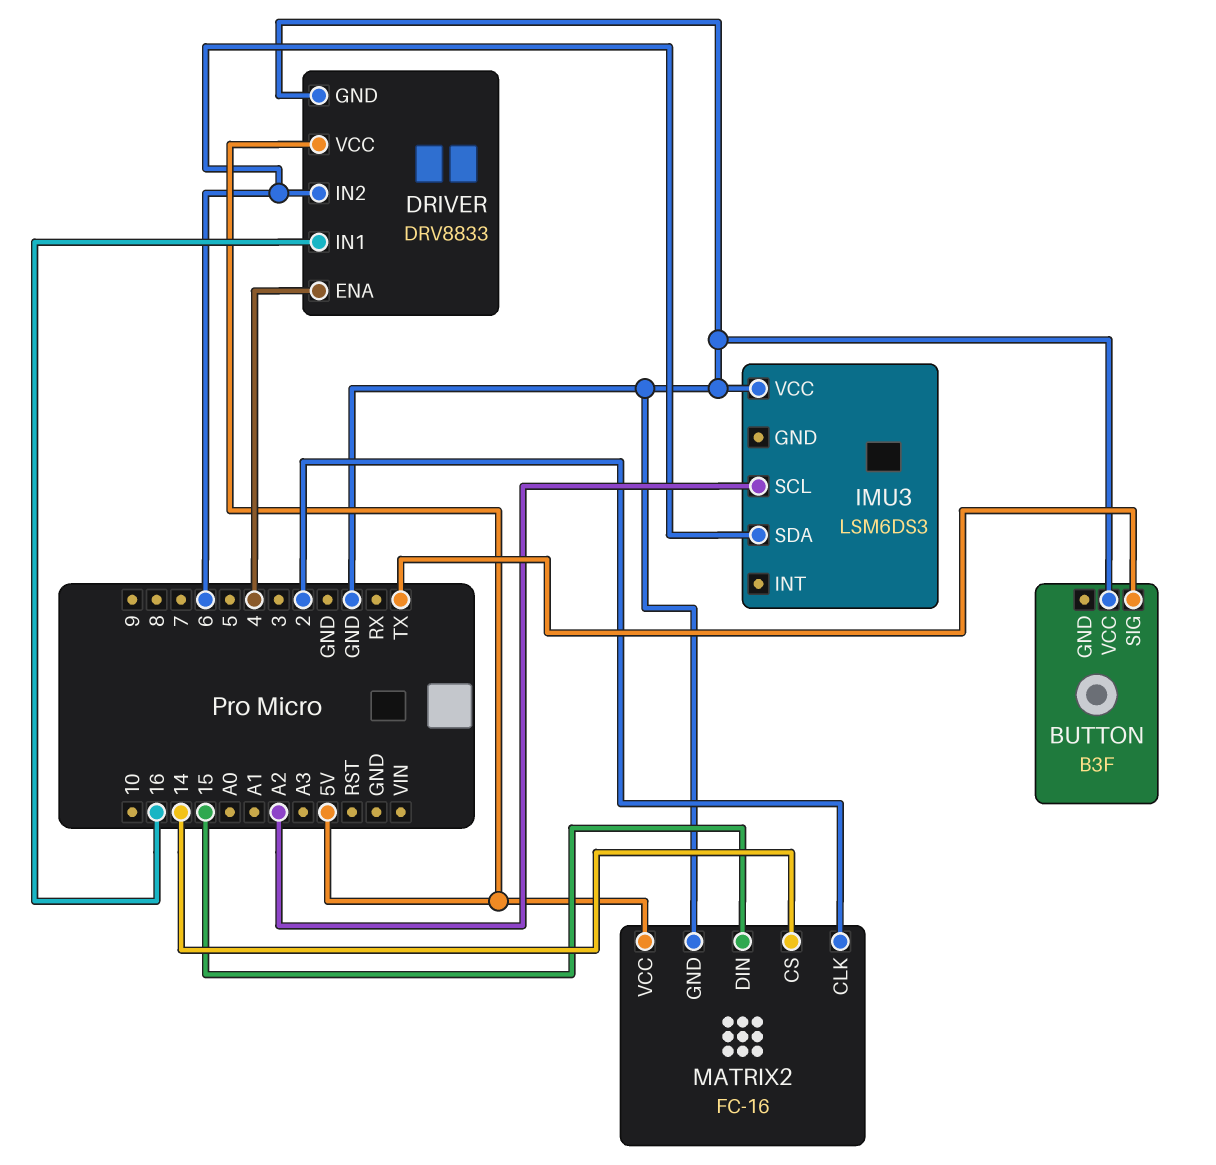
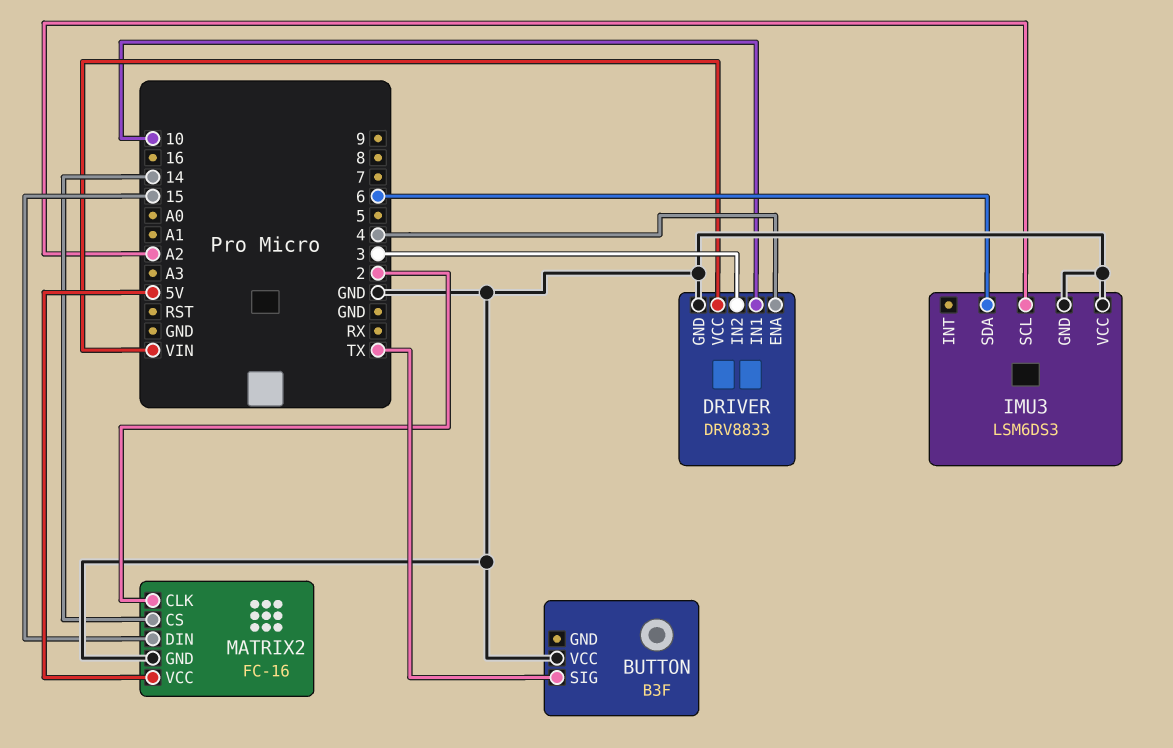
DRIVER pin IN1: 16 -> 10
DRIVER pin IN2: 6 -> 3
DRIVER pin VCC: 5V -> VIN
IMU3 pin GND: none -> GND

